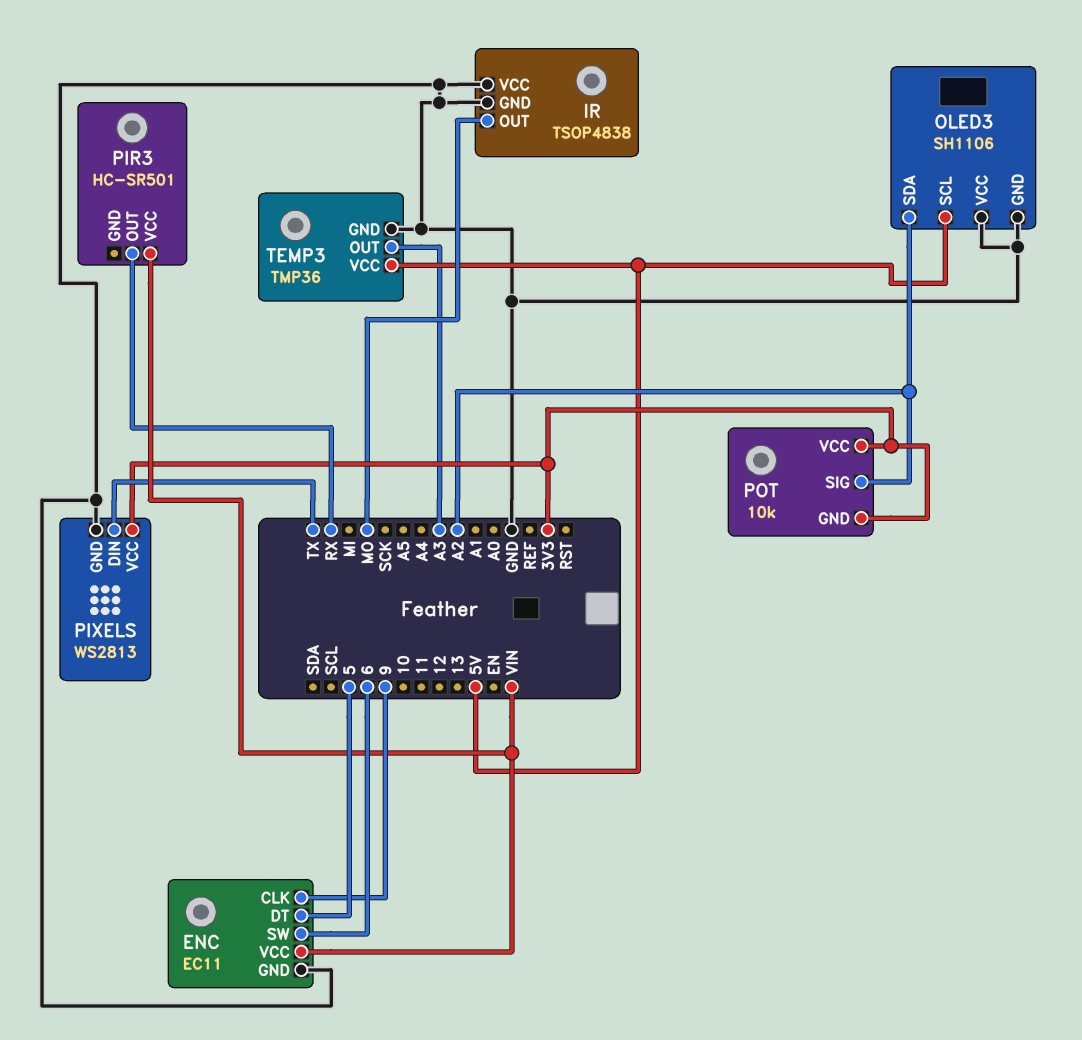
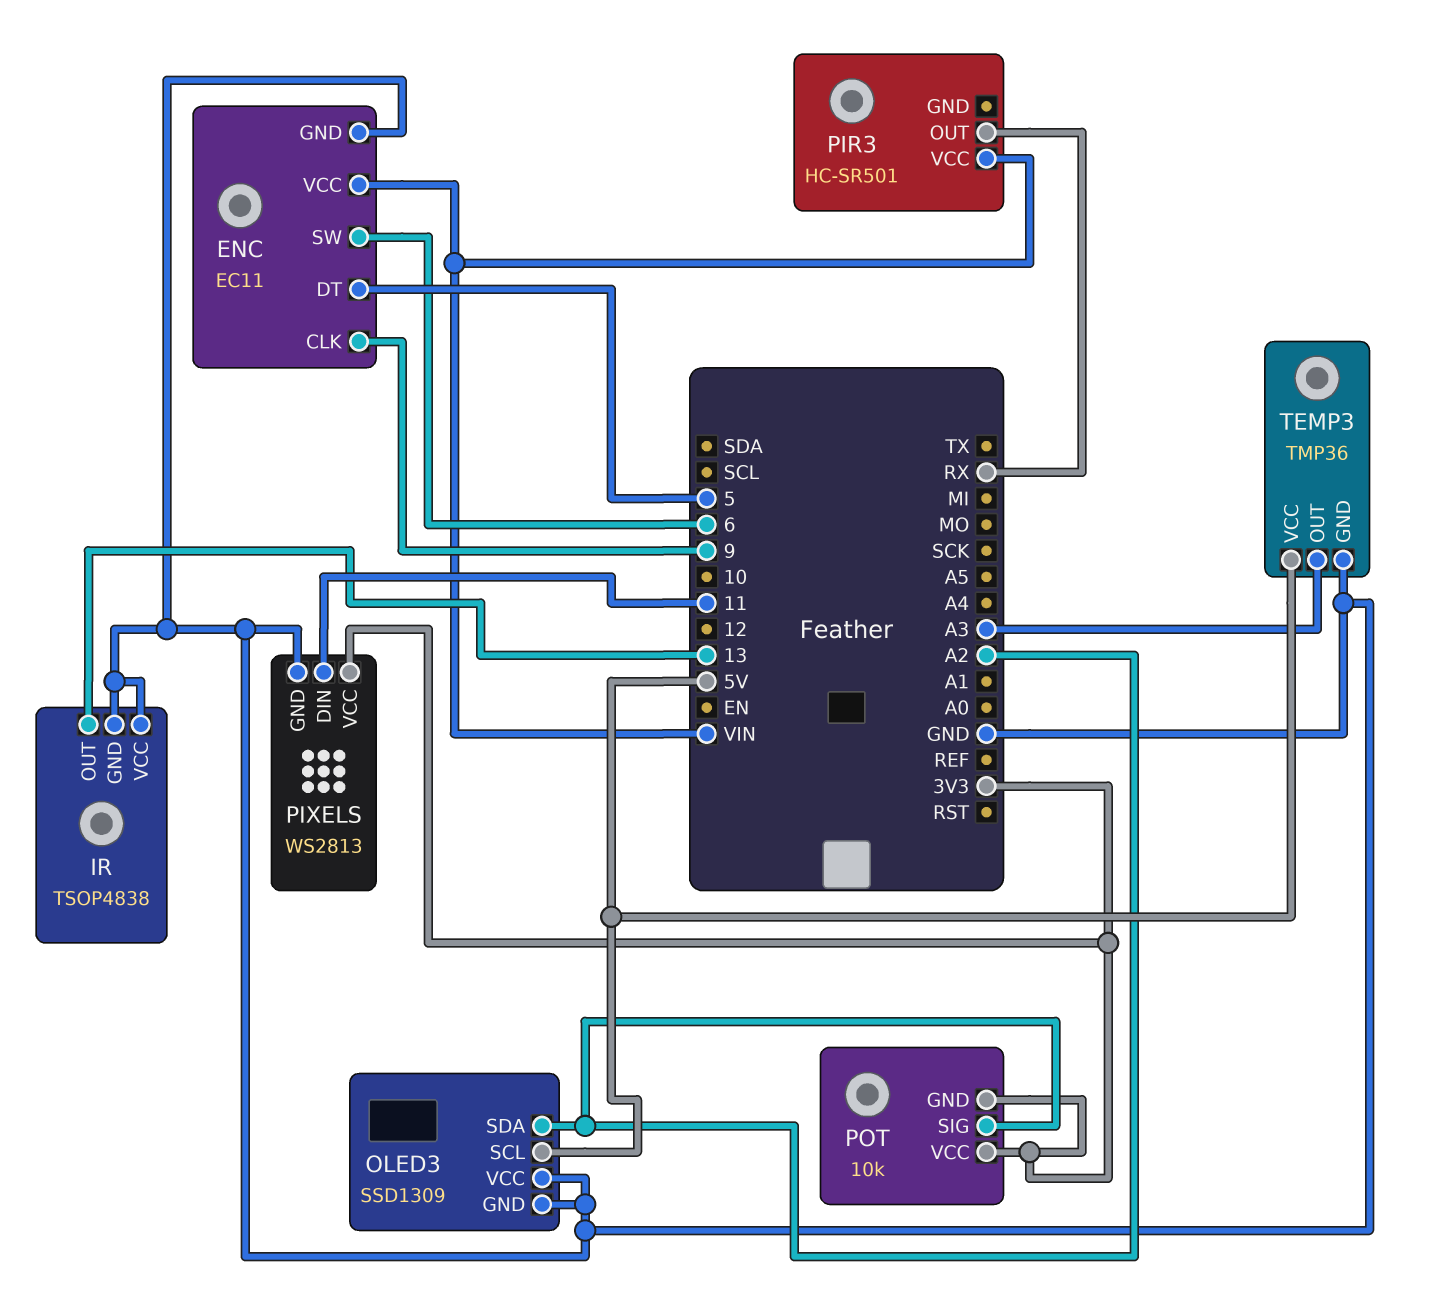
IR pin OUT: MO -> 13
OLED3: SH1106 -> SSD1309
PIXELS pin DIN: TX -> 11

